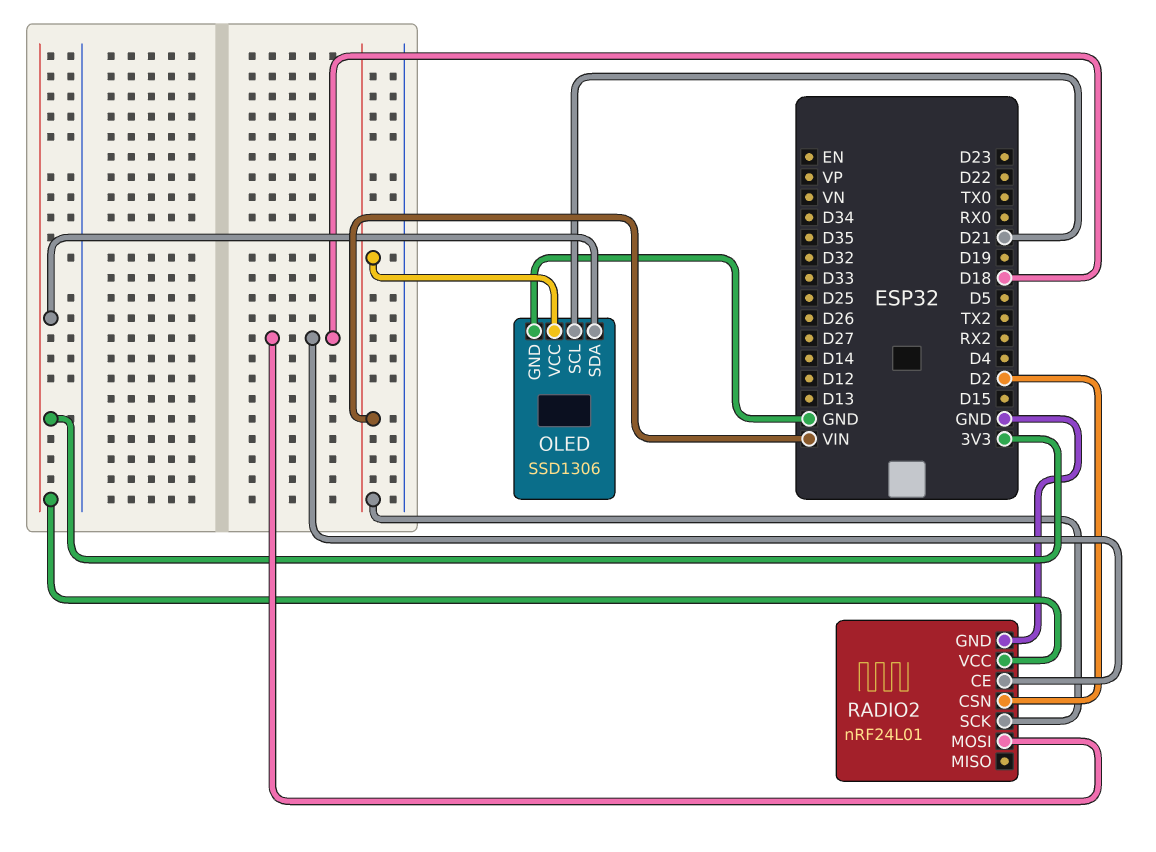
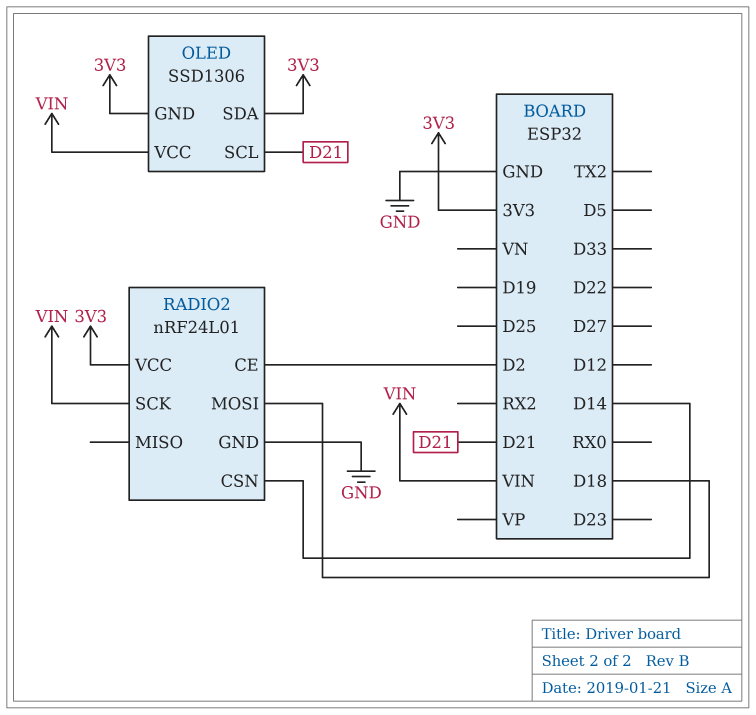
OLED pin GND: GND -> 3V3
RADIO2 pin CE: D18 -> D2
RADIO2 pin CSN: D2 -> D14

